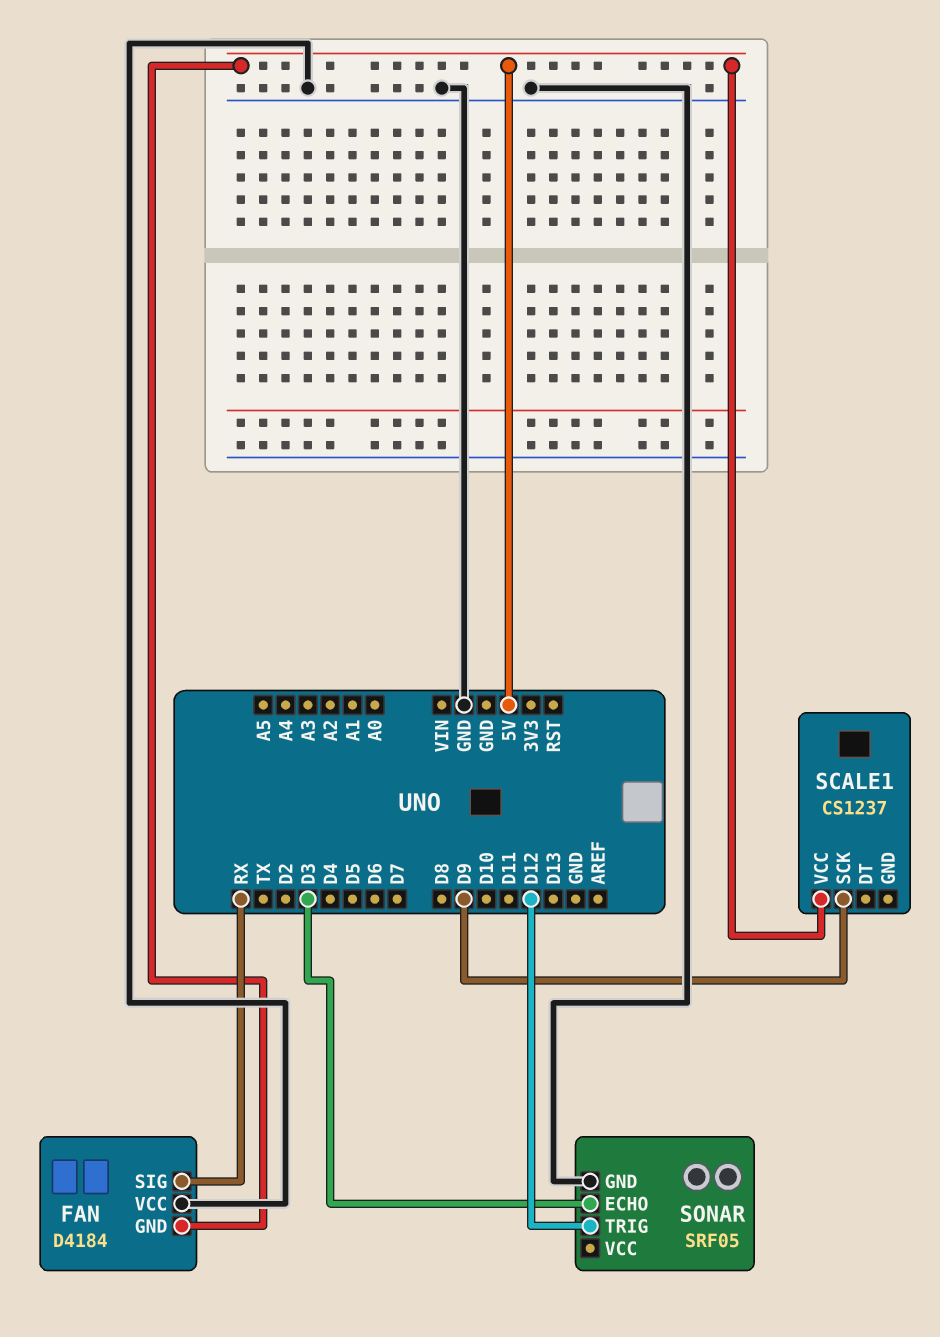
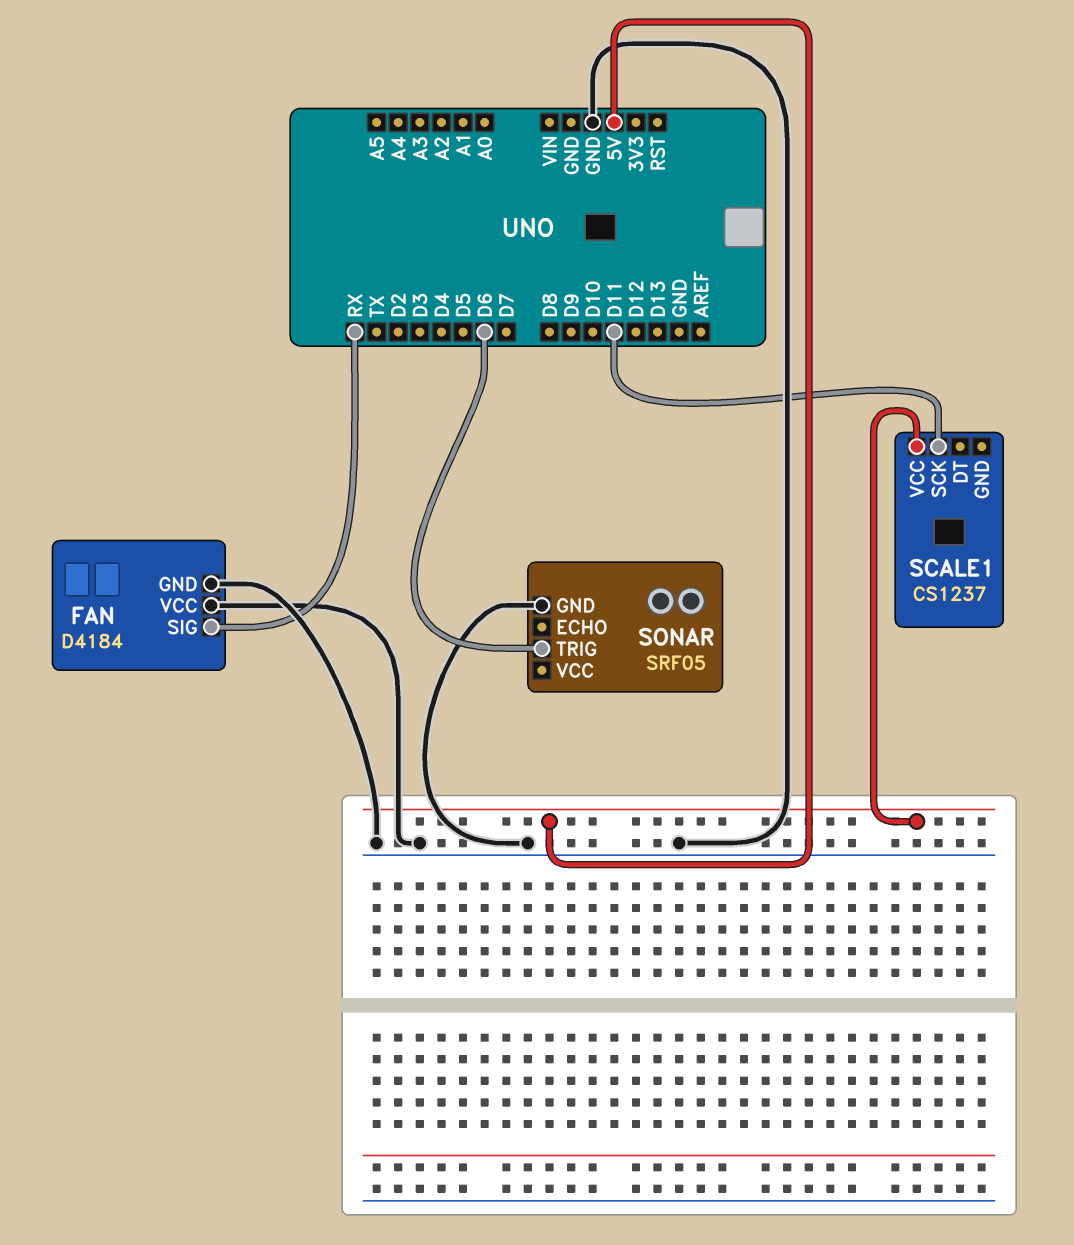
FAN pin GND: 5V -> GND
SCALE1 pin SCK: D9 -> D11
SONAR pin ECHO: D3 -> none
SONAR pin TRIG: D12 -> D6

